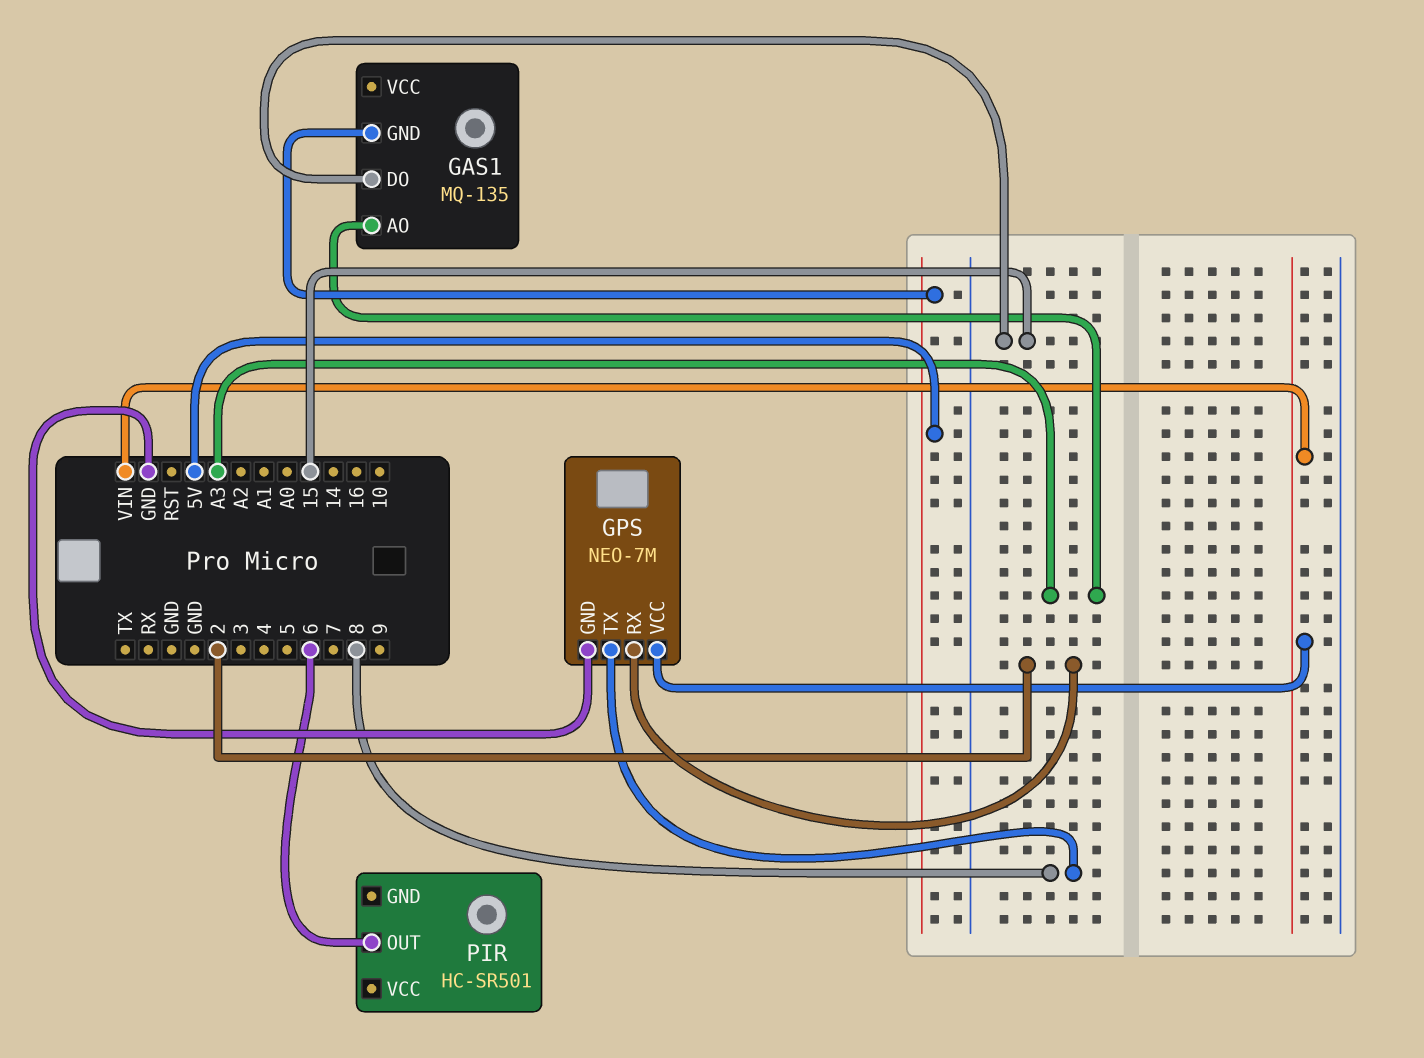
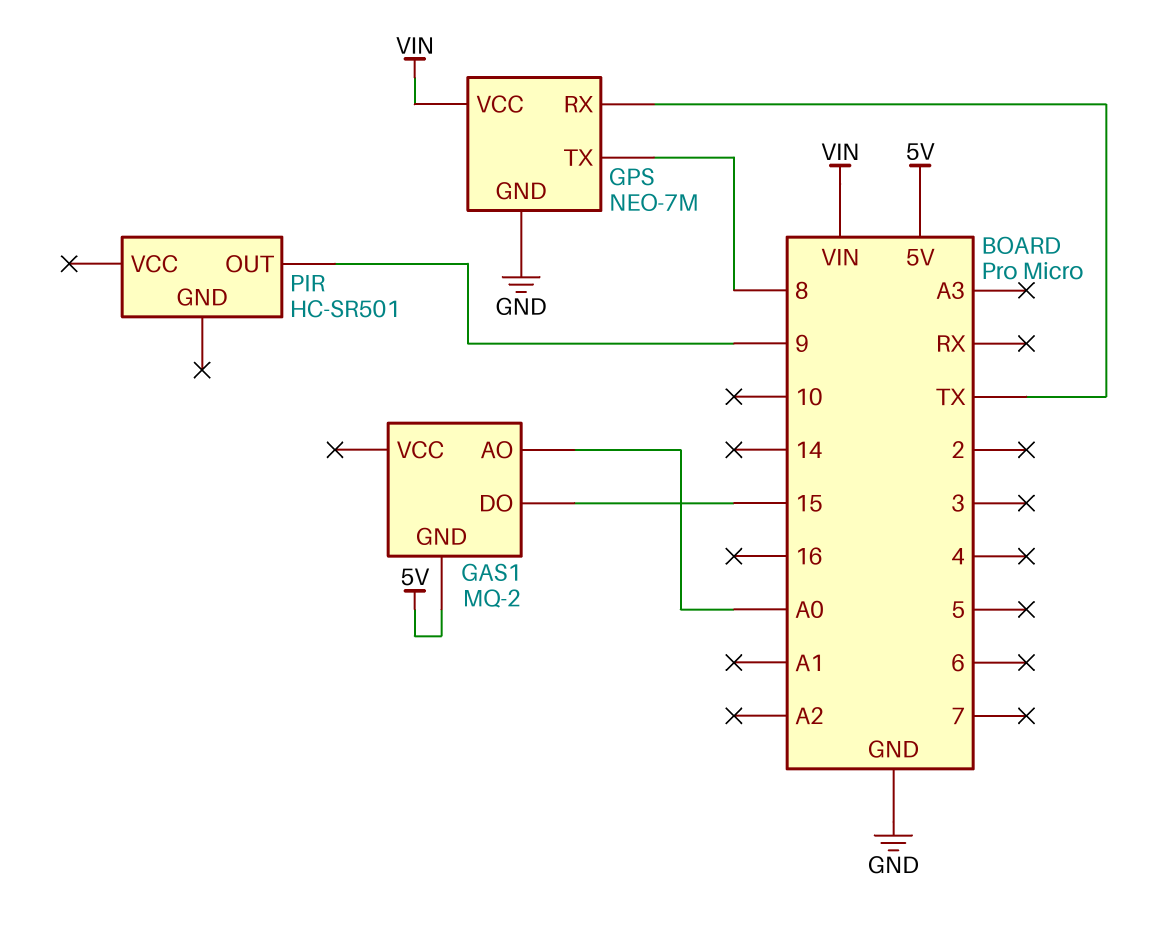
GAS1: MQ-135 -> MQ-2
GAS1 pin AO: A3 -> A0
GPS pin RX: 2 -> TX
PIR pin OUT: 6 -> 9

